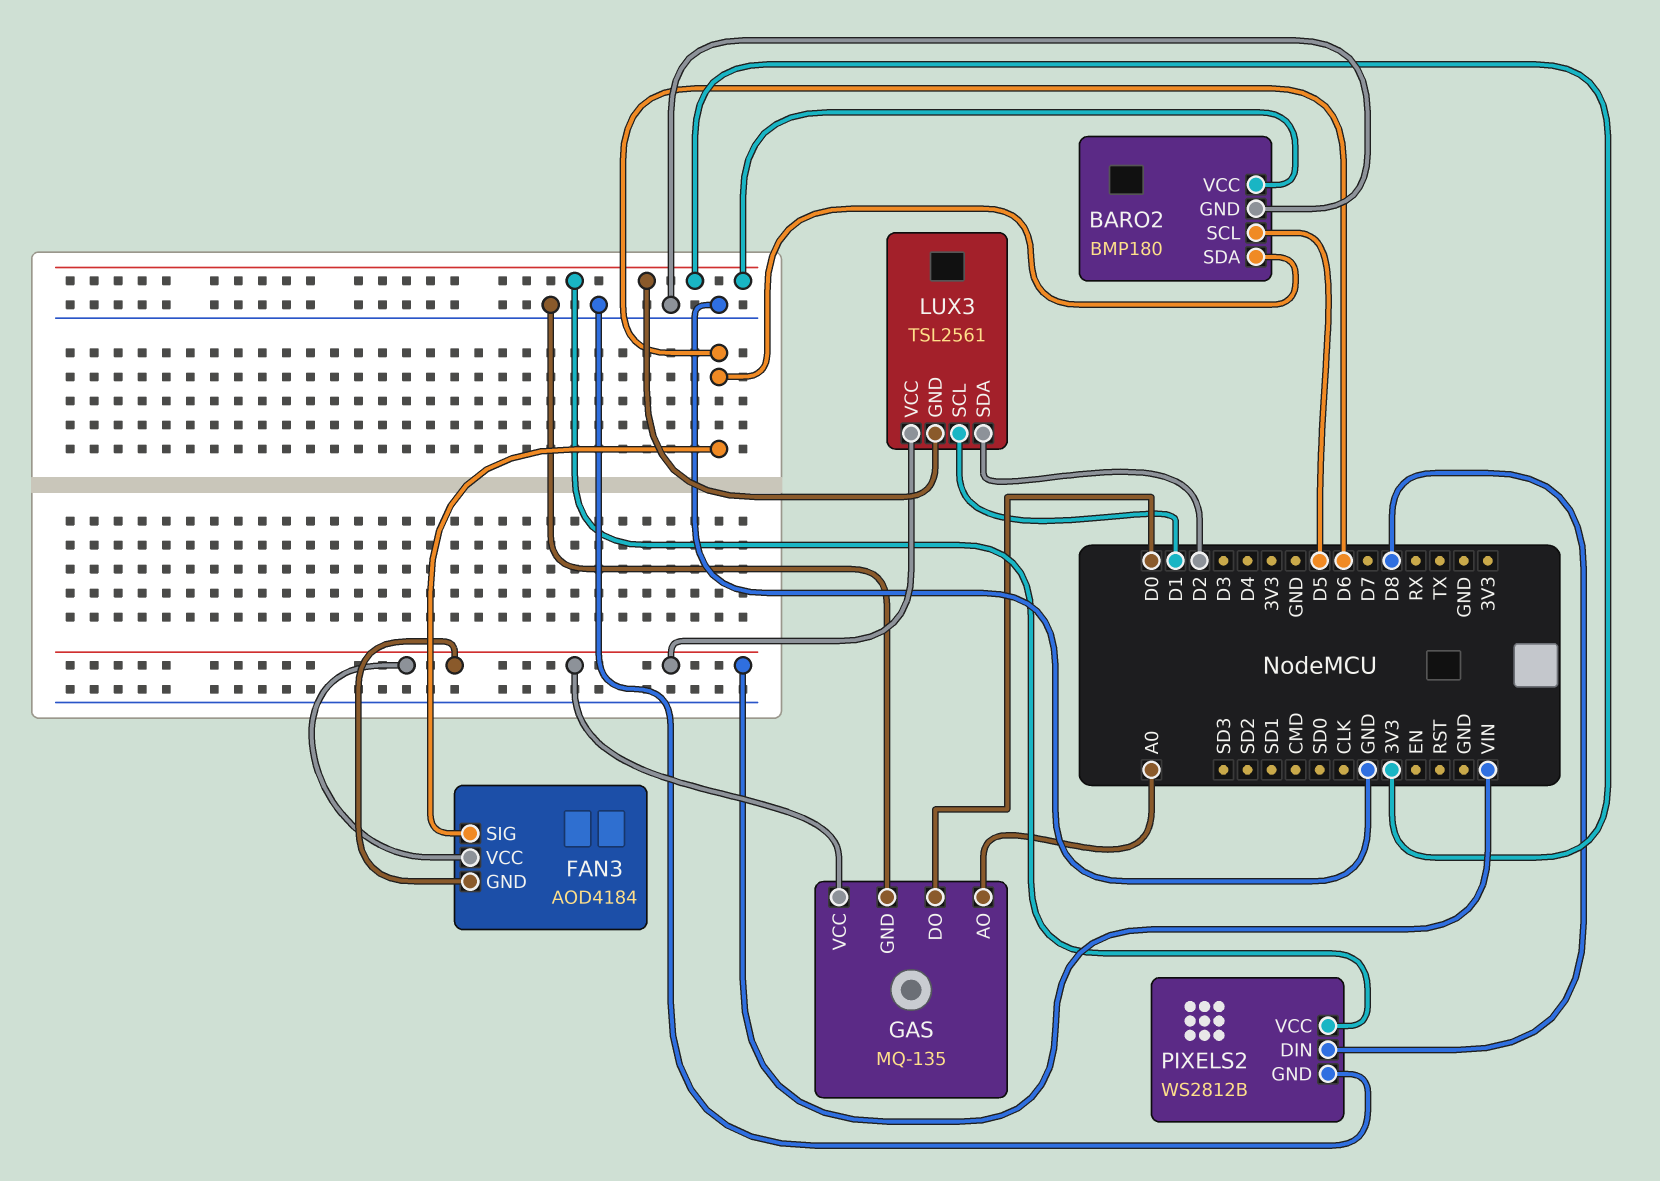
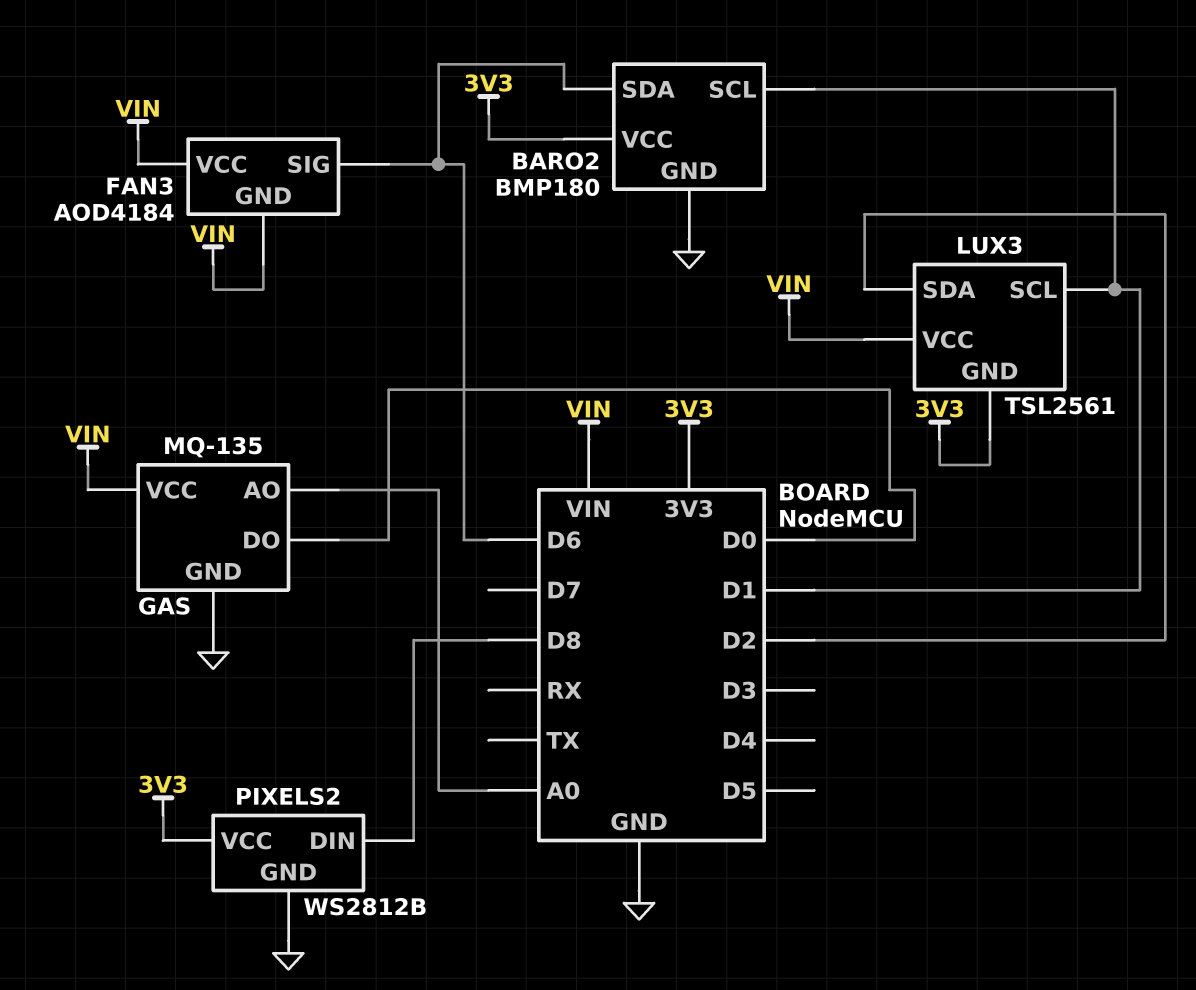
BARO2 pin SCL: D5 -> D1

